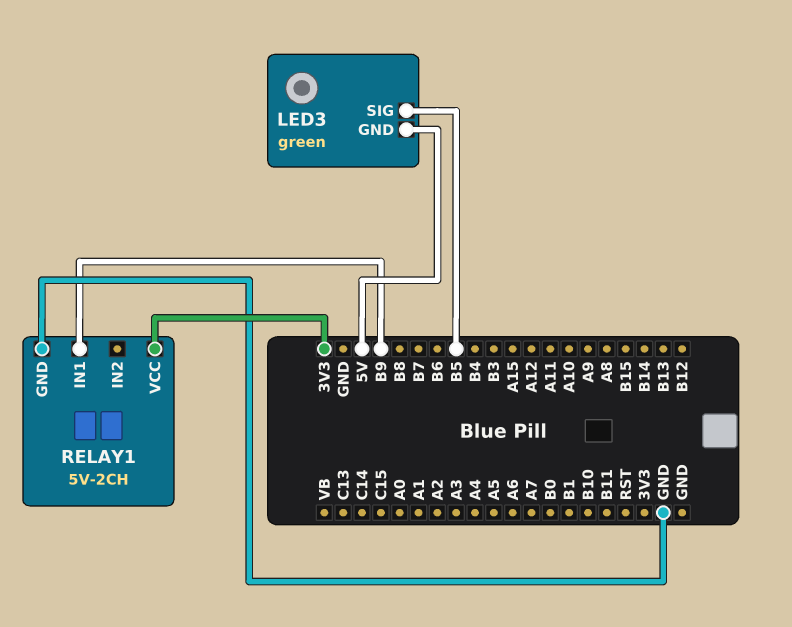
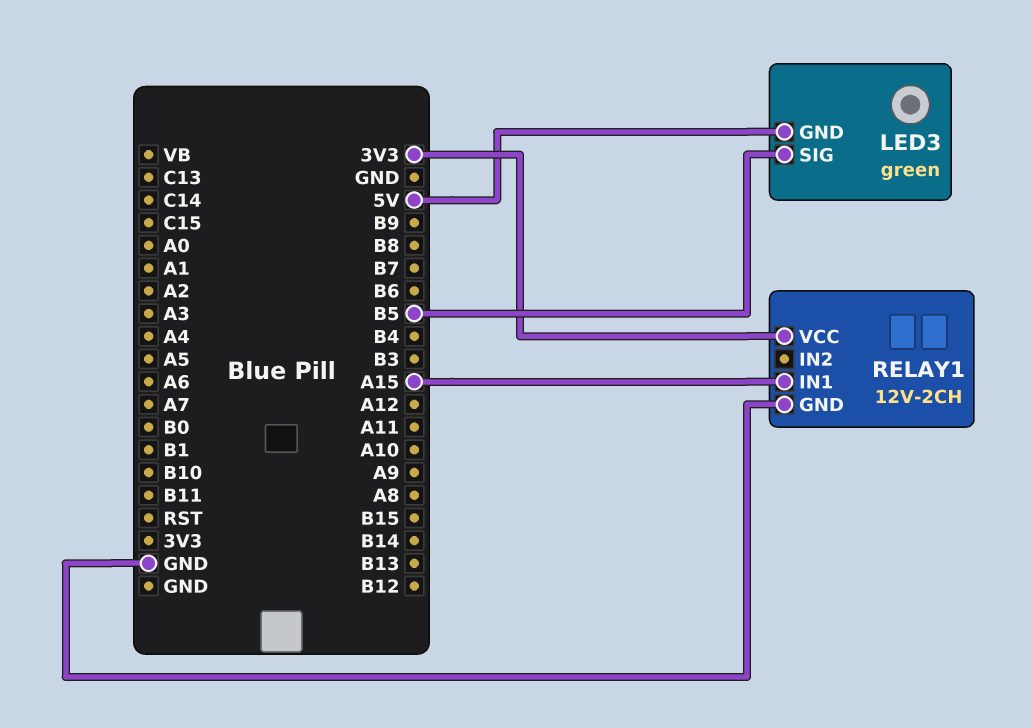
RELAY1: 5V-2CH -> 12V-2CH
RELAY1 pin IN1: B9 -> A15

